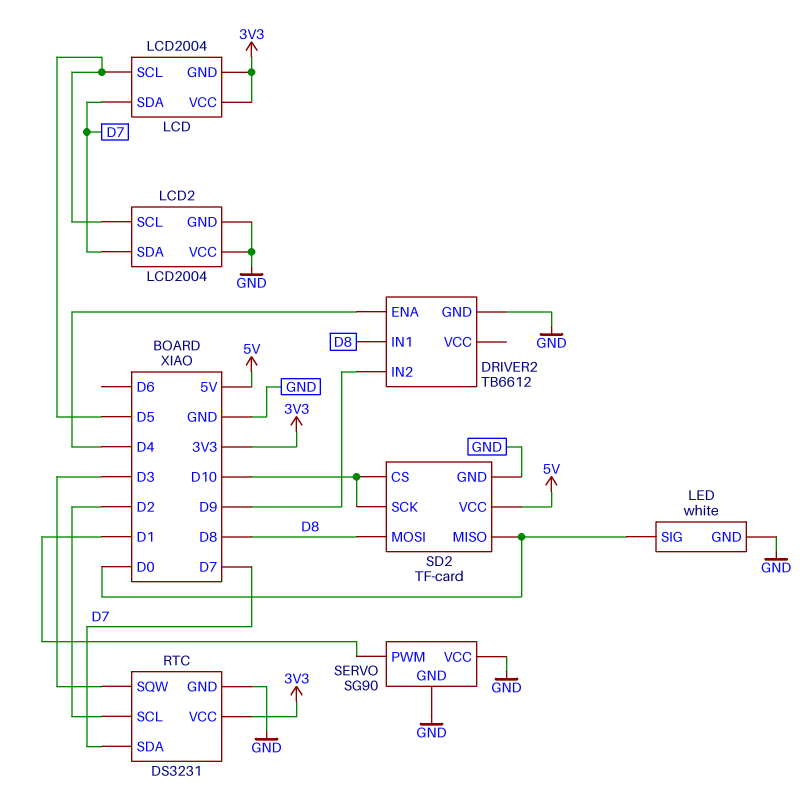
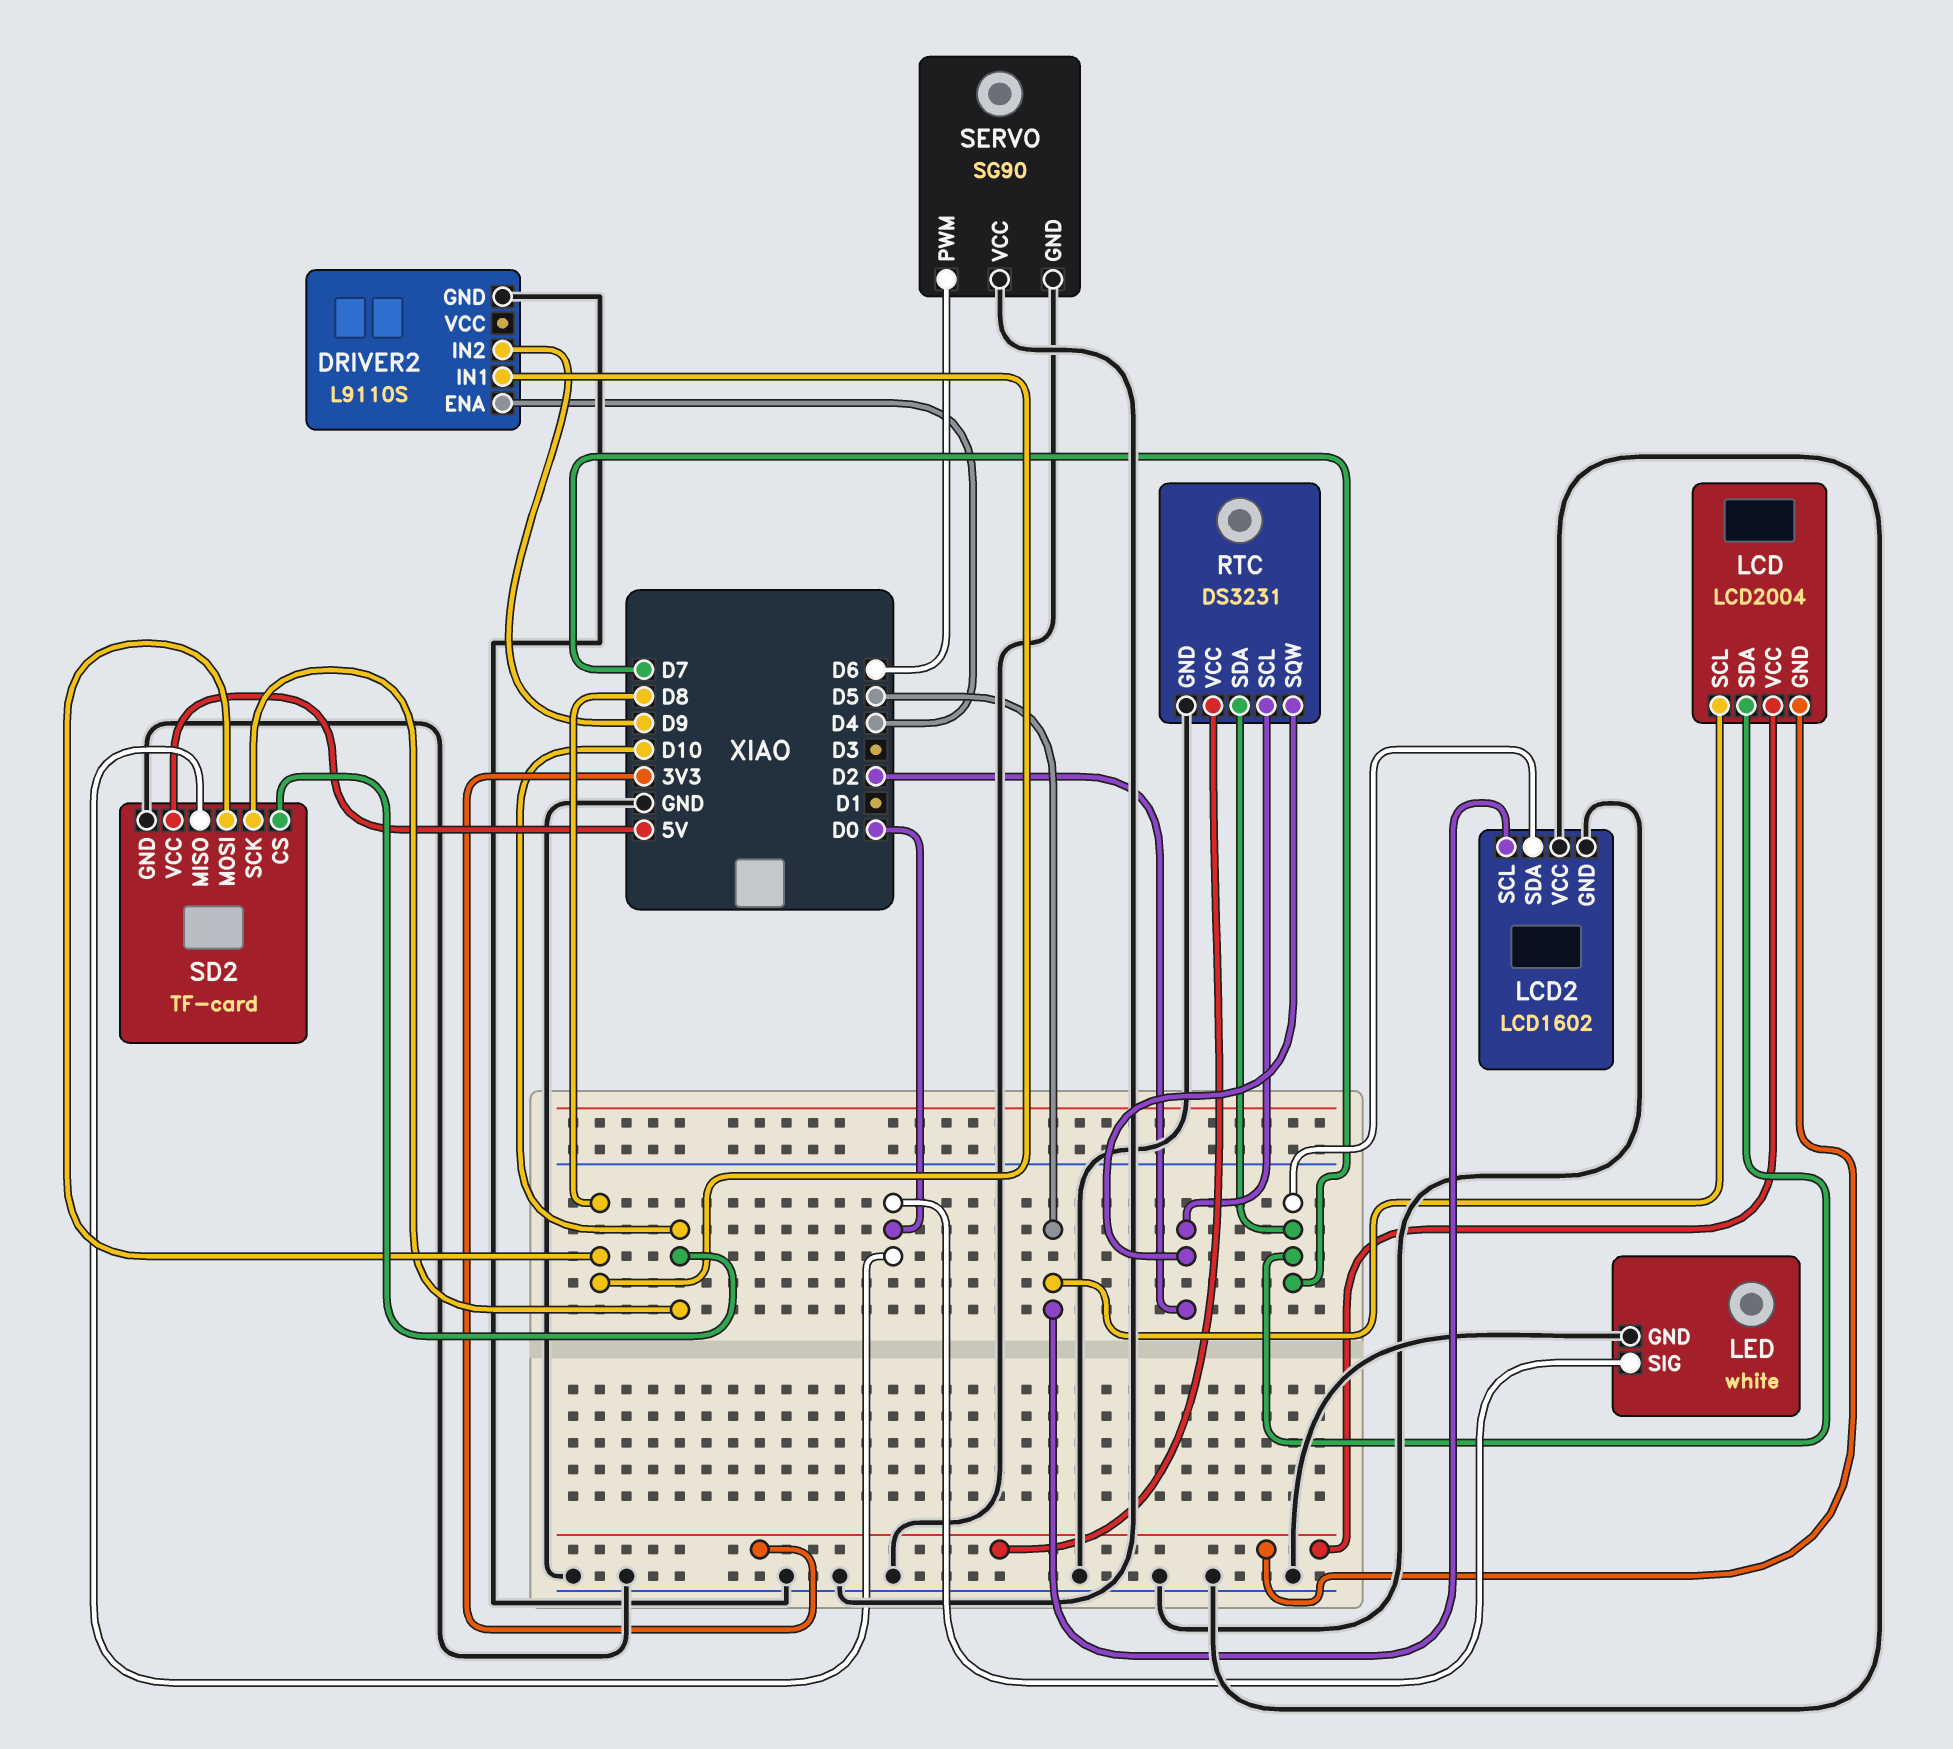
DRIVER2: TB6612 -> L9110S
LCD2: LCD2004 -> LCD1602
RTC pin SQW: D3 -> D2
SERVO pin PWM: D1 -> D6

